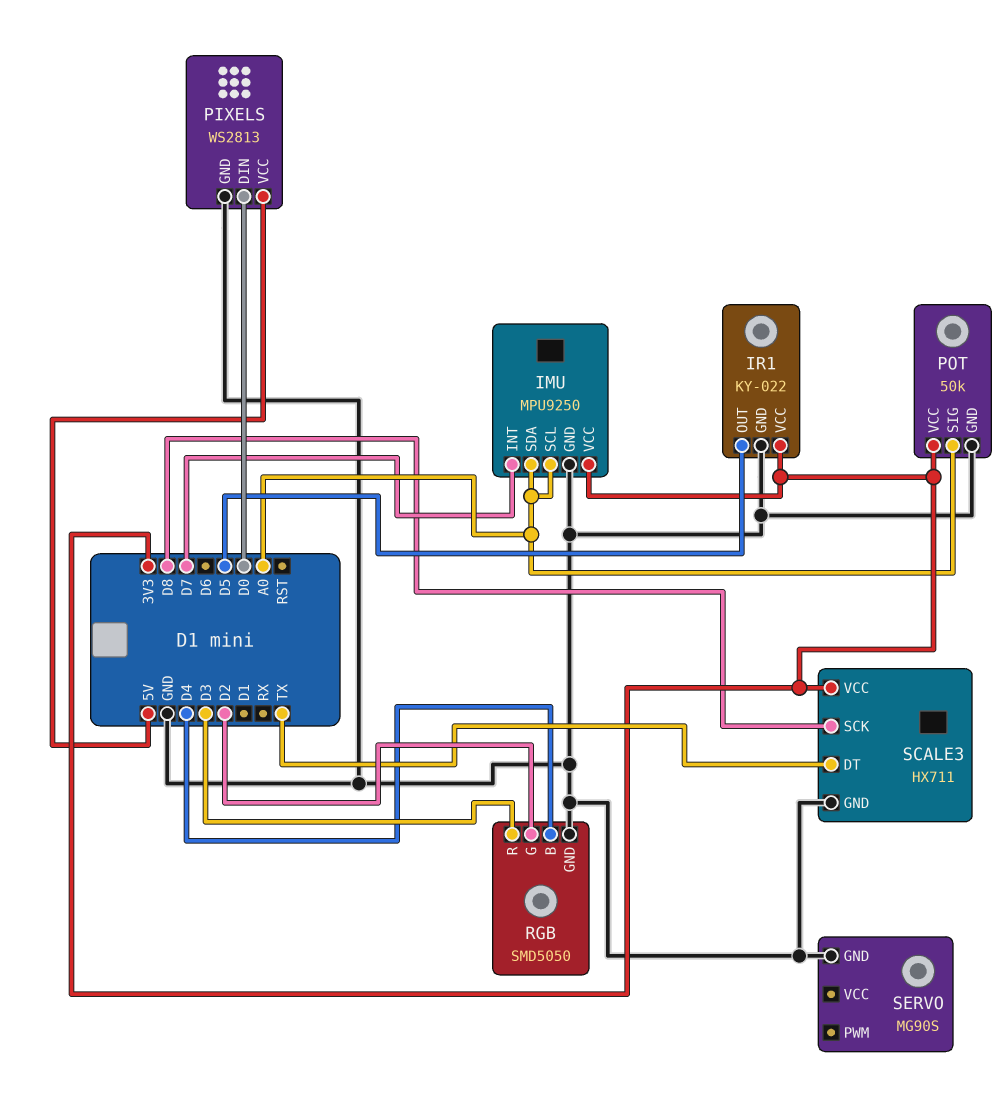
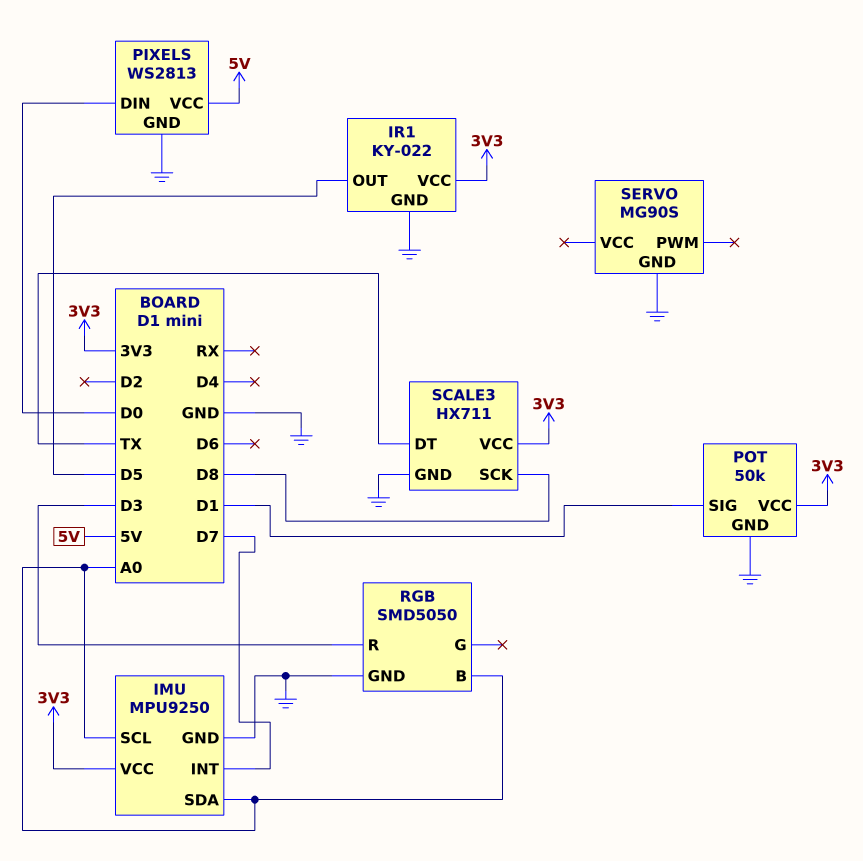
POT pin SIG: A0 -> D1
RGB pin B: D4 -> A0
RGB pin G: D2 -> none

